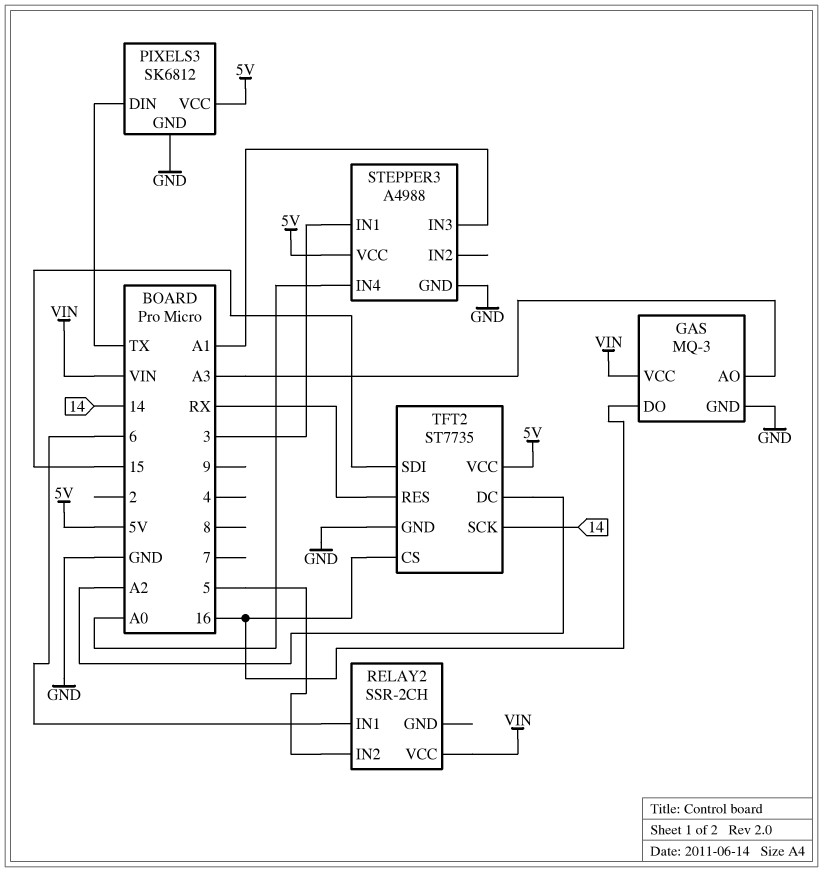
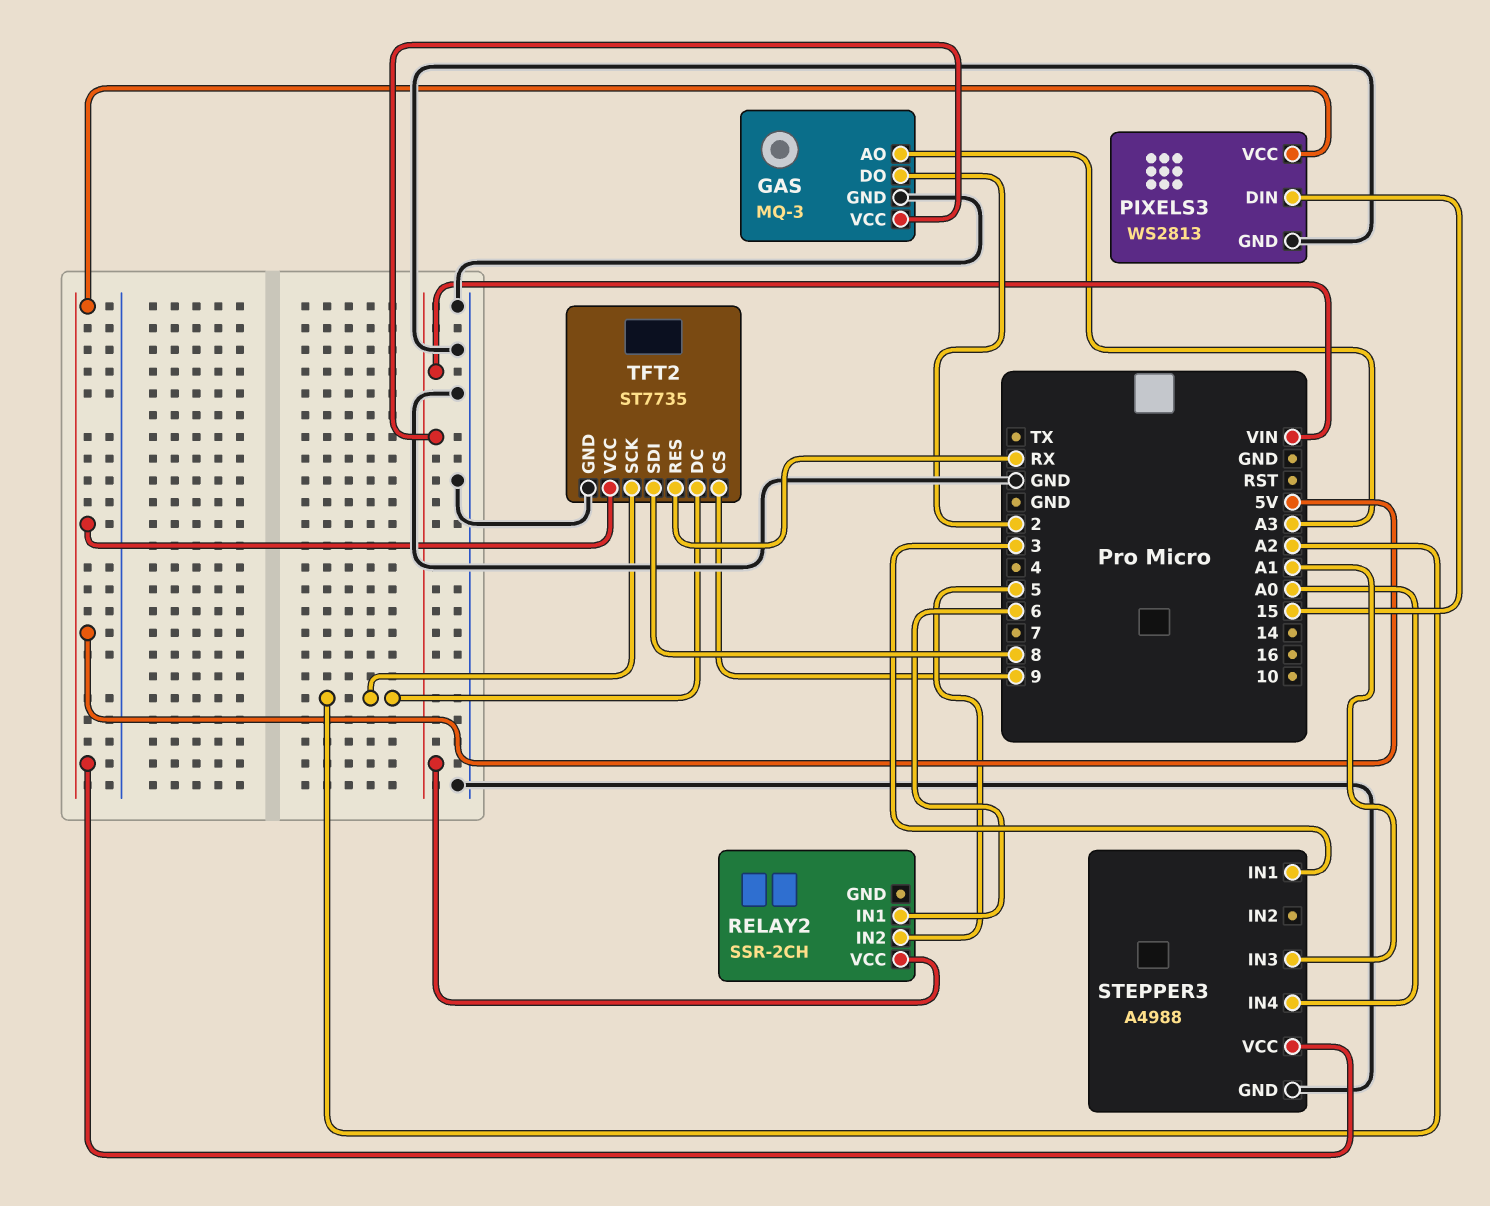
GAS pin DO: 16 -> 2
PIXELS3: SK6812 -> WS2813
PIXELS3 pin DIN: TX -> 15
TFT2 pin CS: 16 -> 9
TFT2 pin SCK: 14 -> A2
TFT2 pin SDI: 15 -> 8

